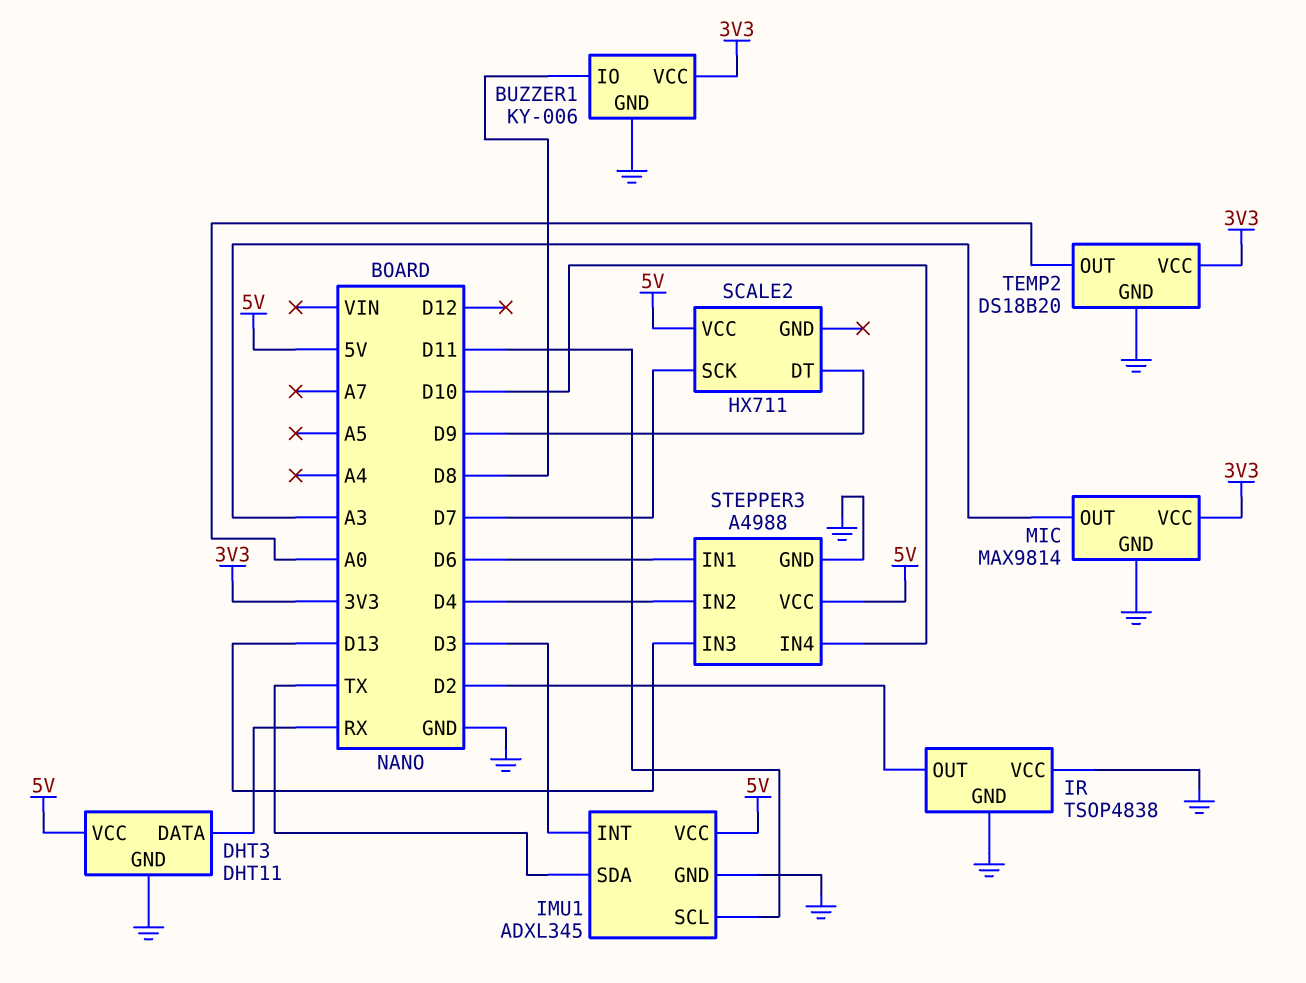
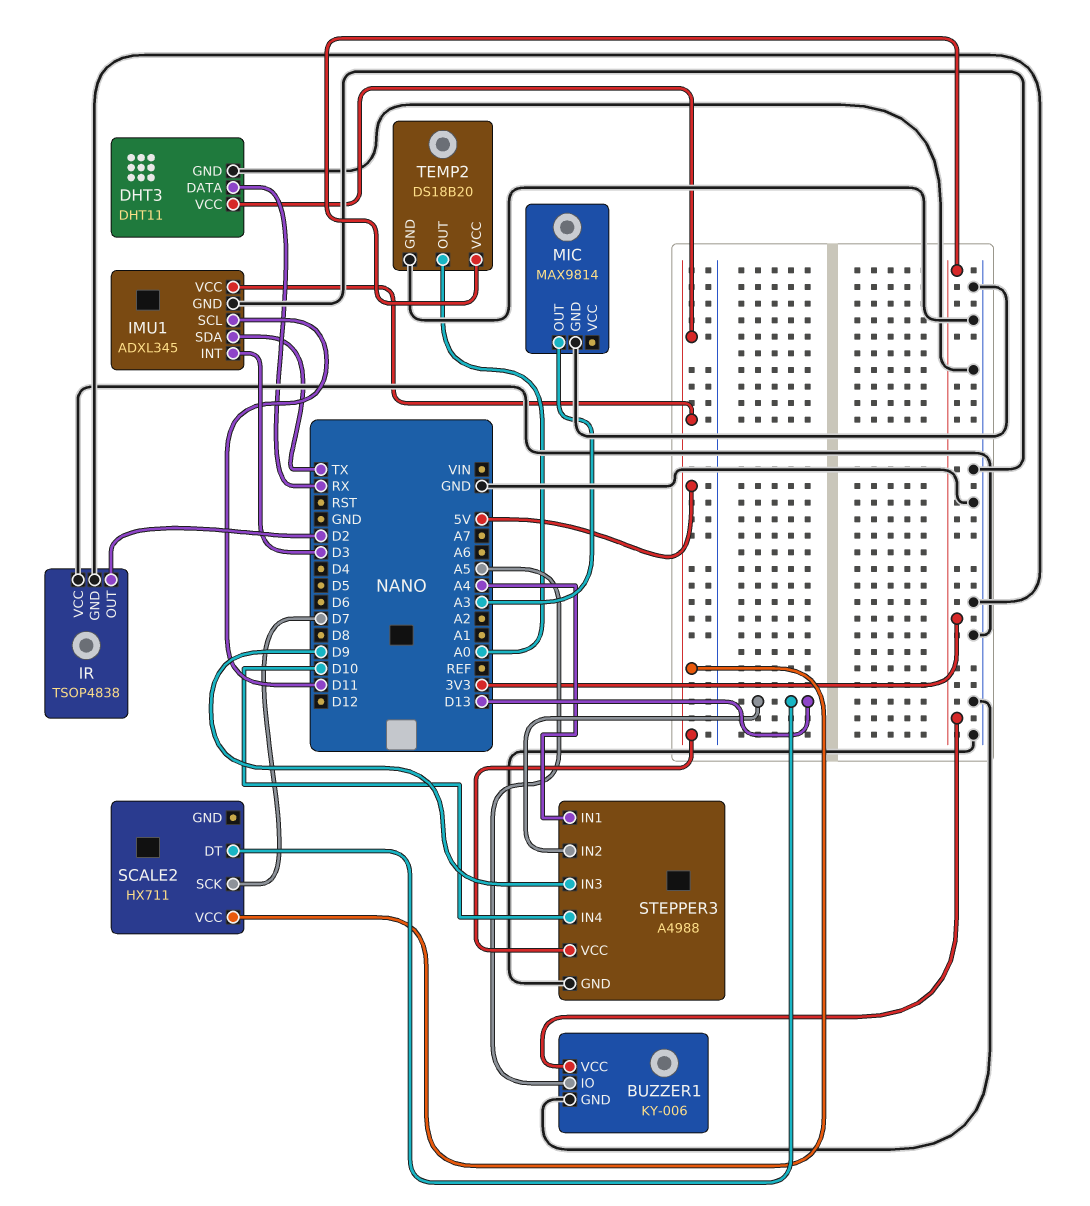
BUZZER1 pin IO: D8 -> A5
MIC pin VCC: 3V3 -> none
SCALE2 pin DT: D9 -> D13
STEPPER3 pin IN1: D6 -> A4
STEPPER3 pin IN2: D4 -> D13
STEPPER3 pin IN3: D13 -> D9

